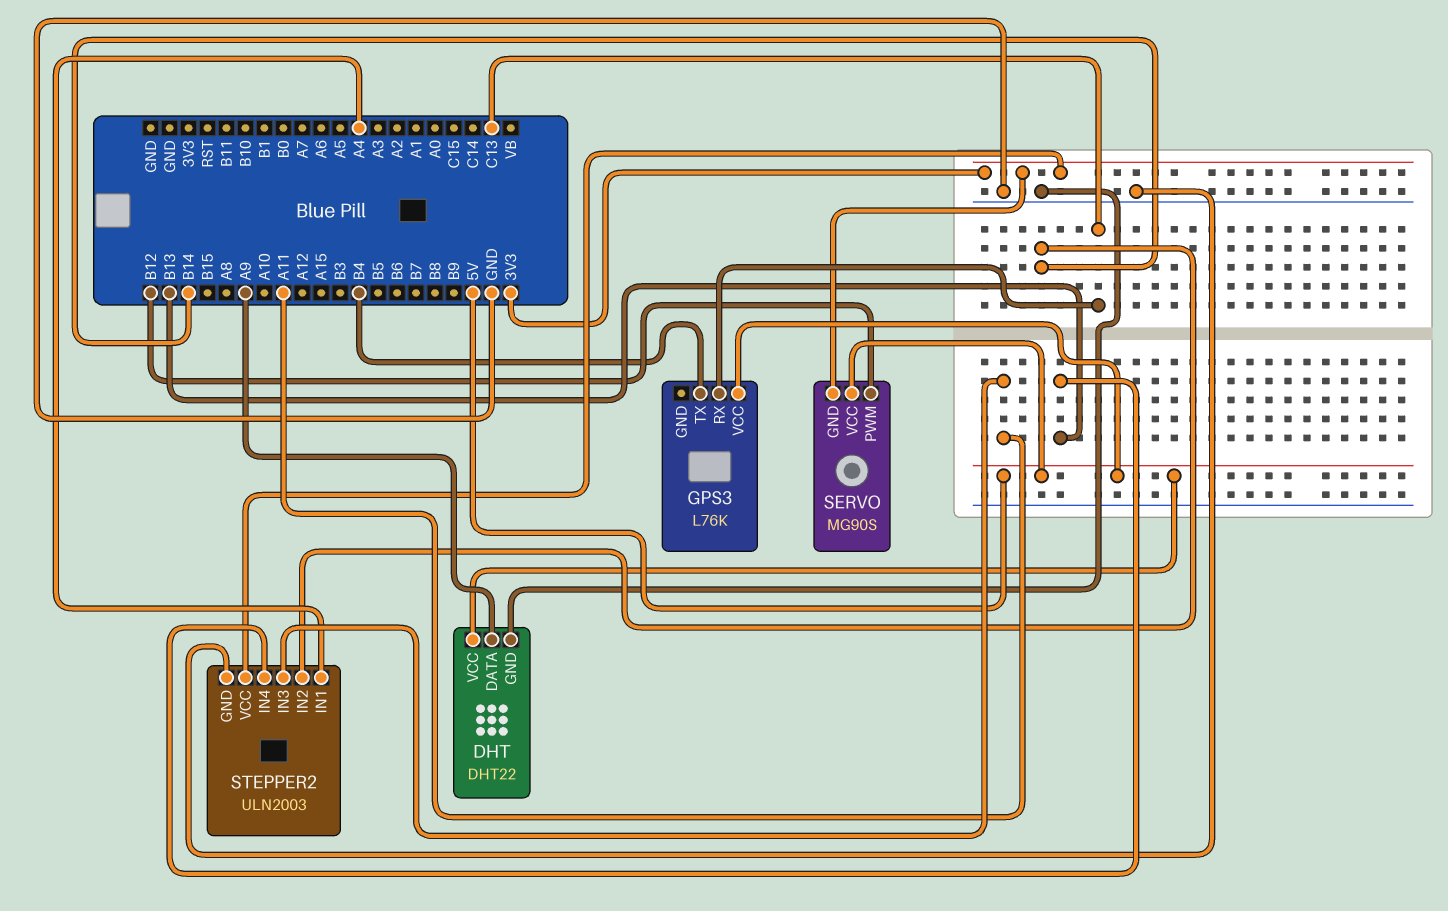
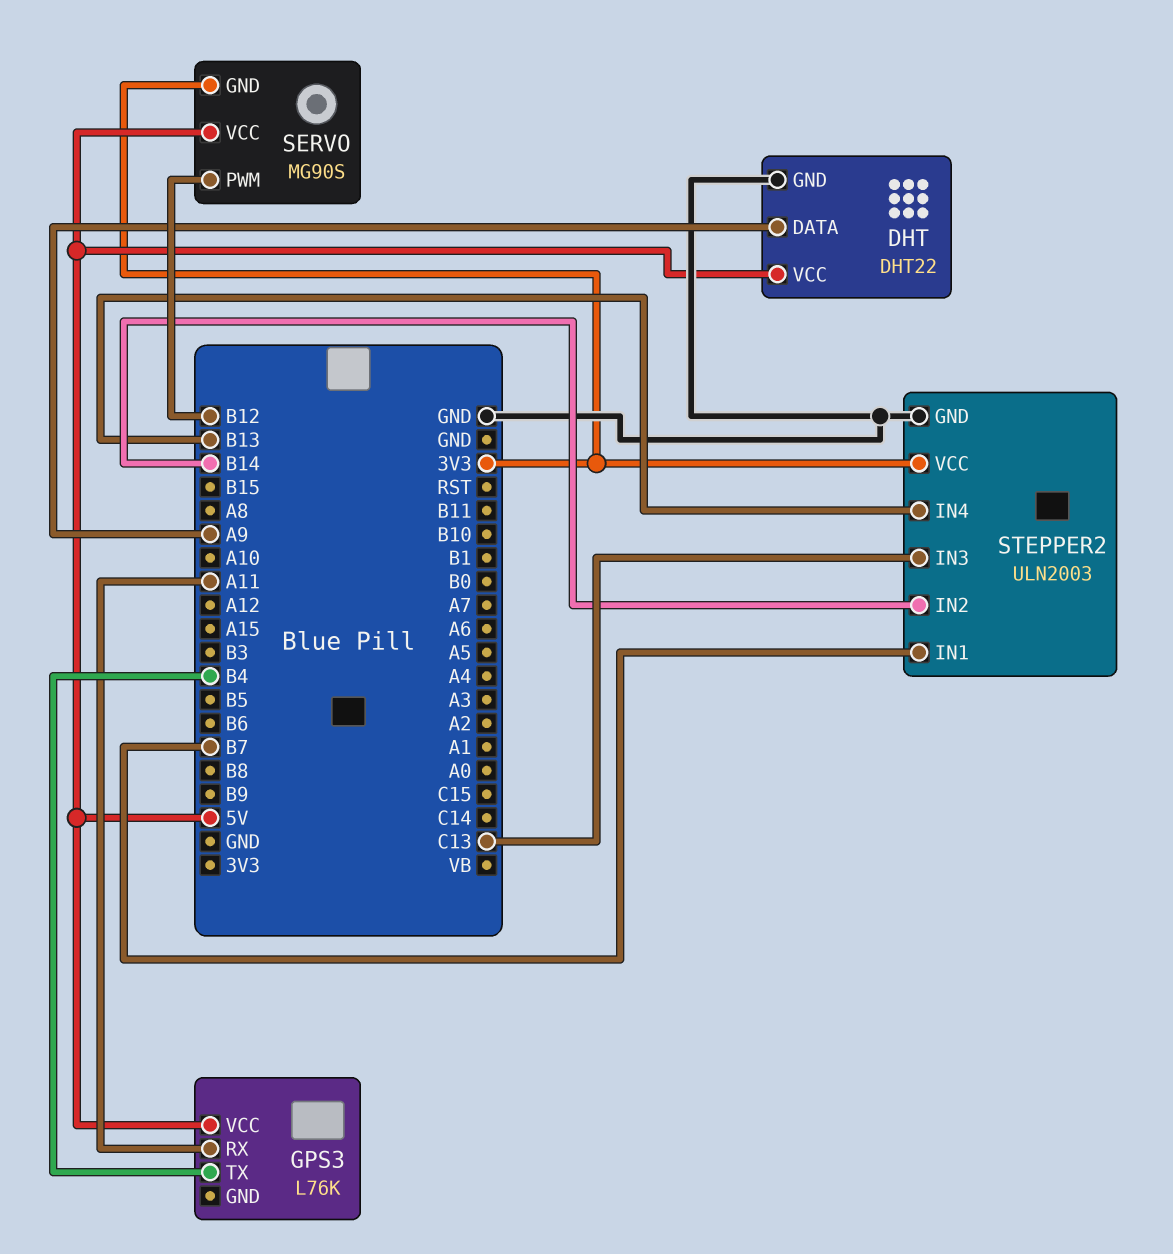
GPS3 pin RX: C13 -> A11
STEPPER2 pin IN1: A4 -> B7
STEPPER2 pin IN3: A11 -> C13

